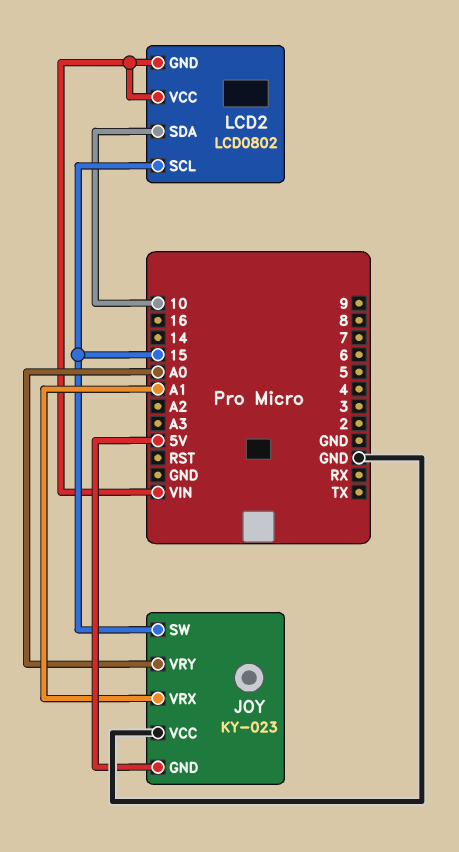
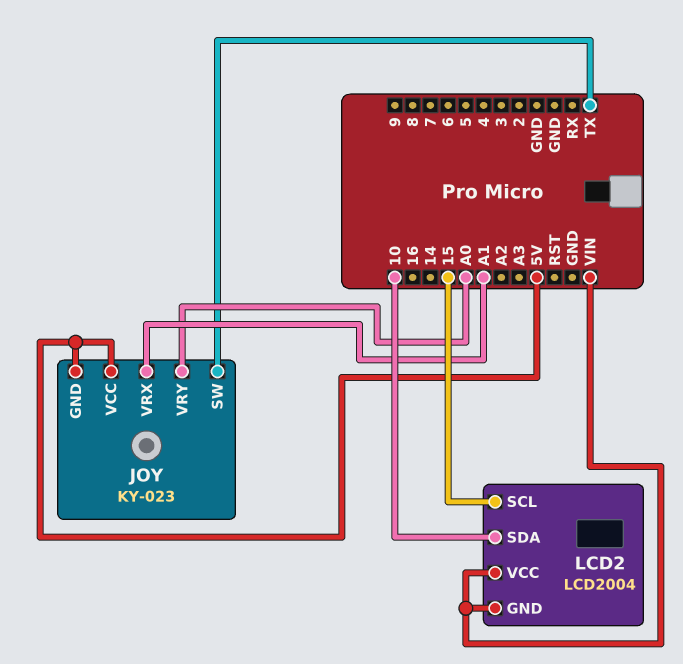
JOY pin SW: 15 -> TX
JOY pin VCC: GND -> 5V
LCD2: LCD0802 -> LCD2004

